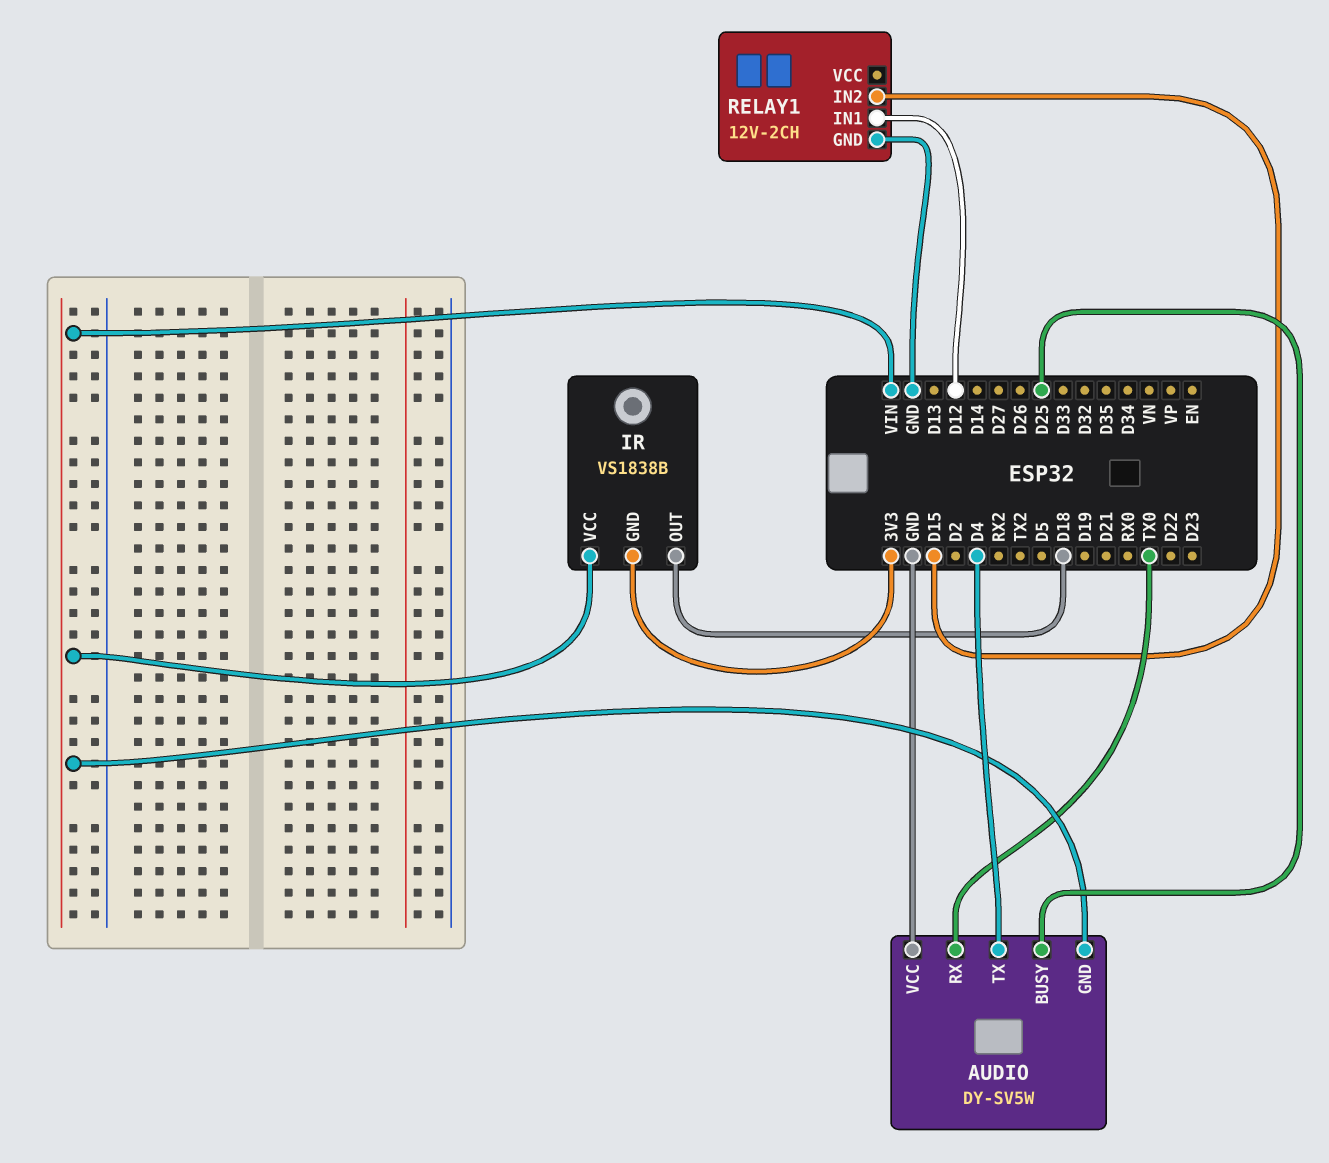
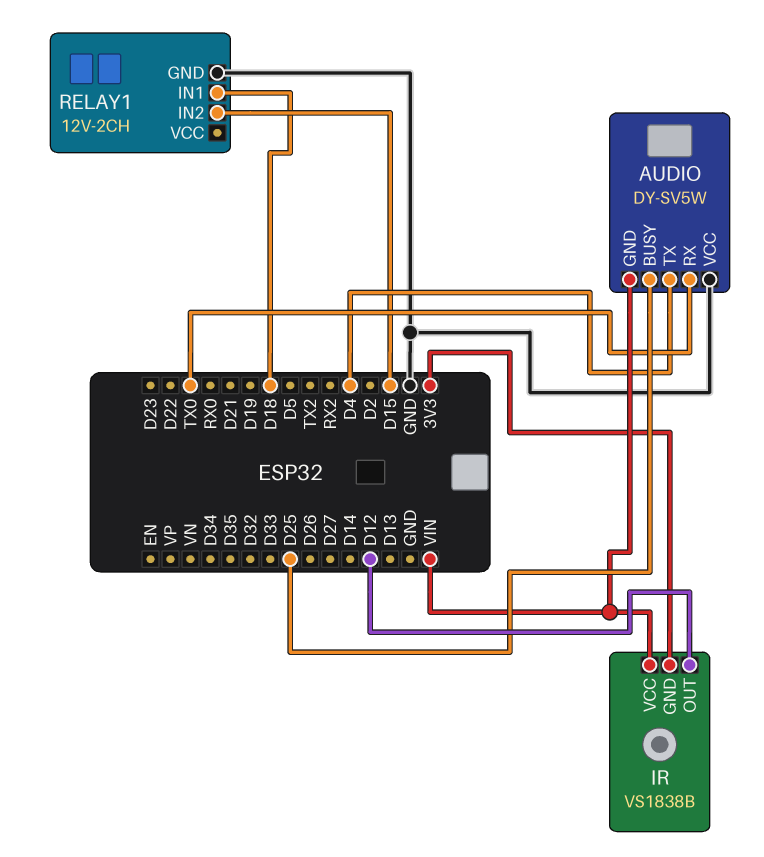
IR pin OUT: D18 -> D12
RELAY1 pin IN1: D12 -> D18

